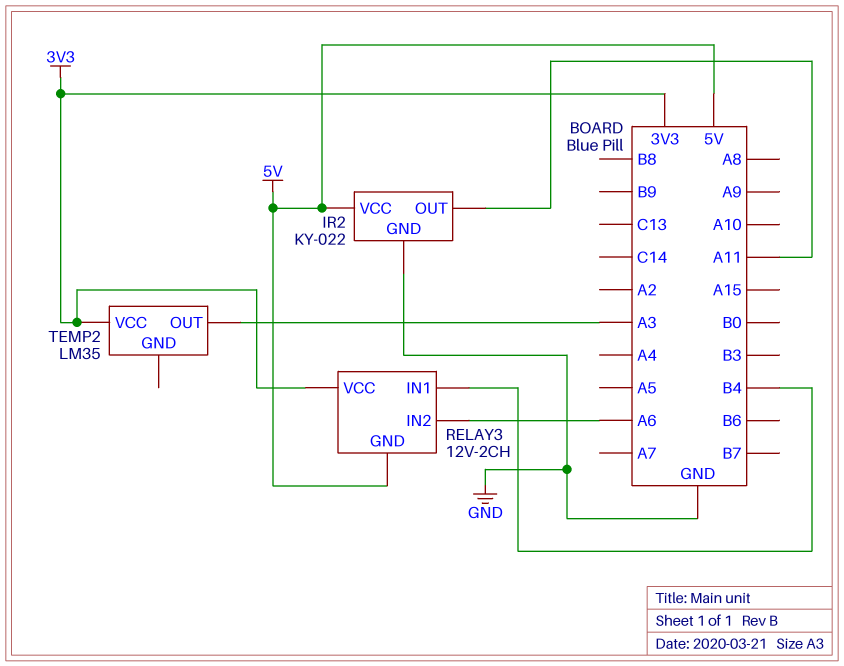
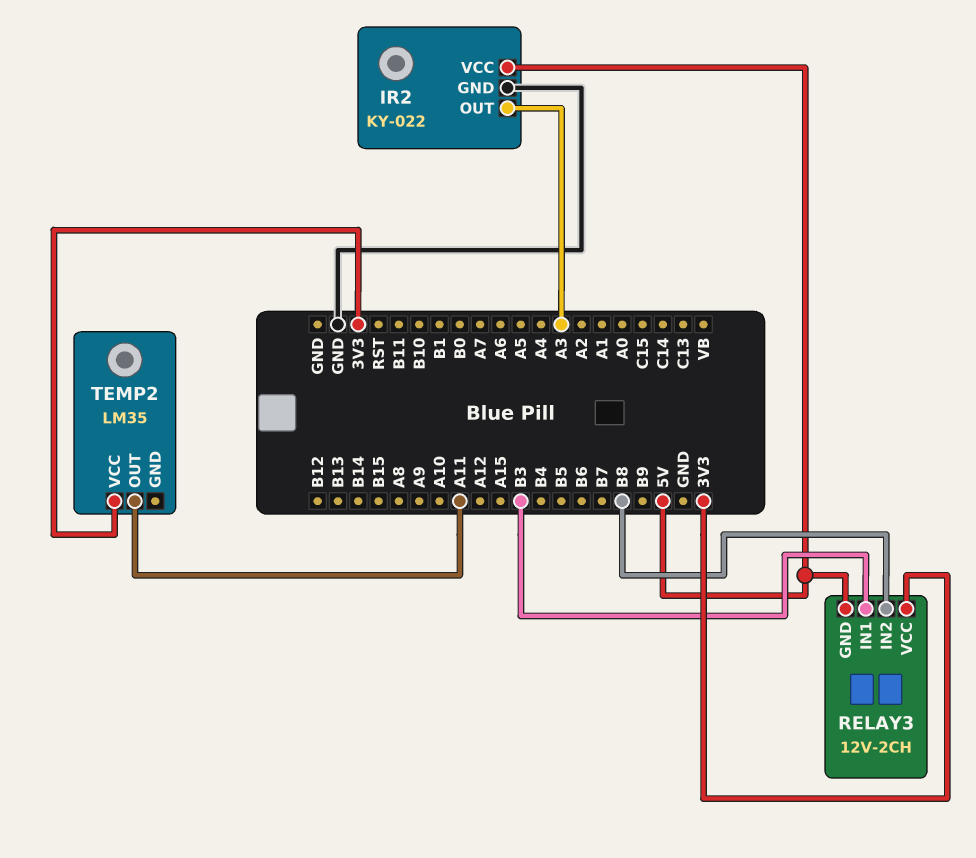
IR2 pin OUT: A11 -> A3
RELAY3 pin IN1: B4 -> B3
RELAY3 pin IN2: A6 -> B8
TEMP2 pin OUT: A3 -> A11

